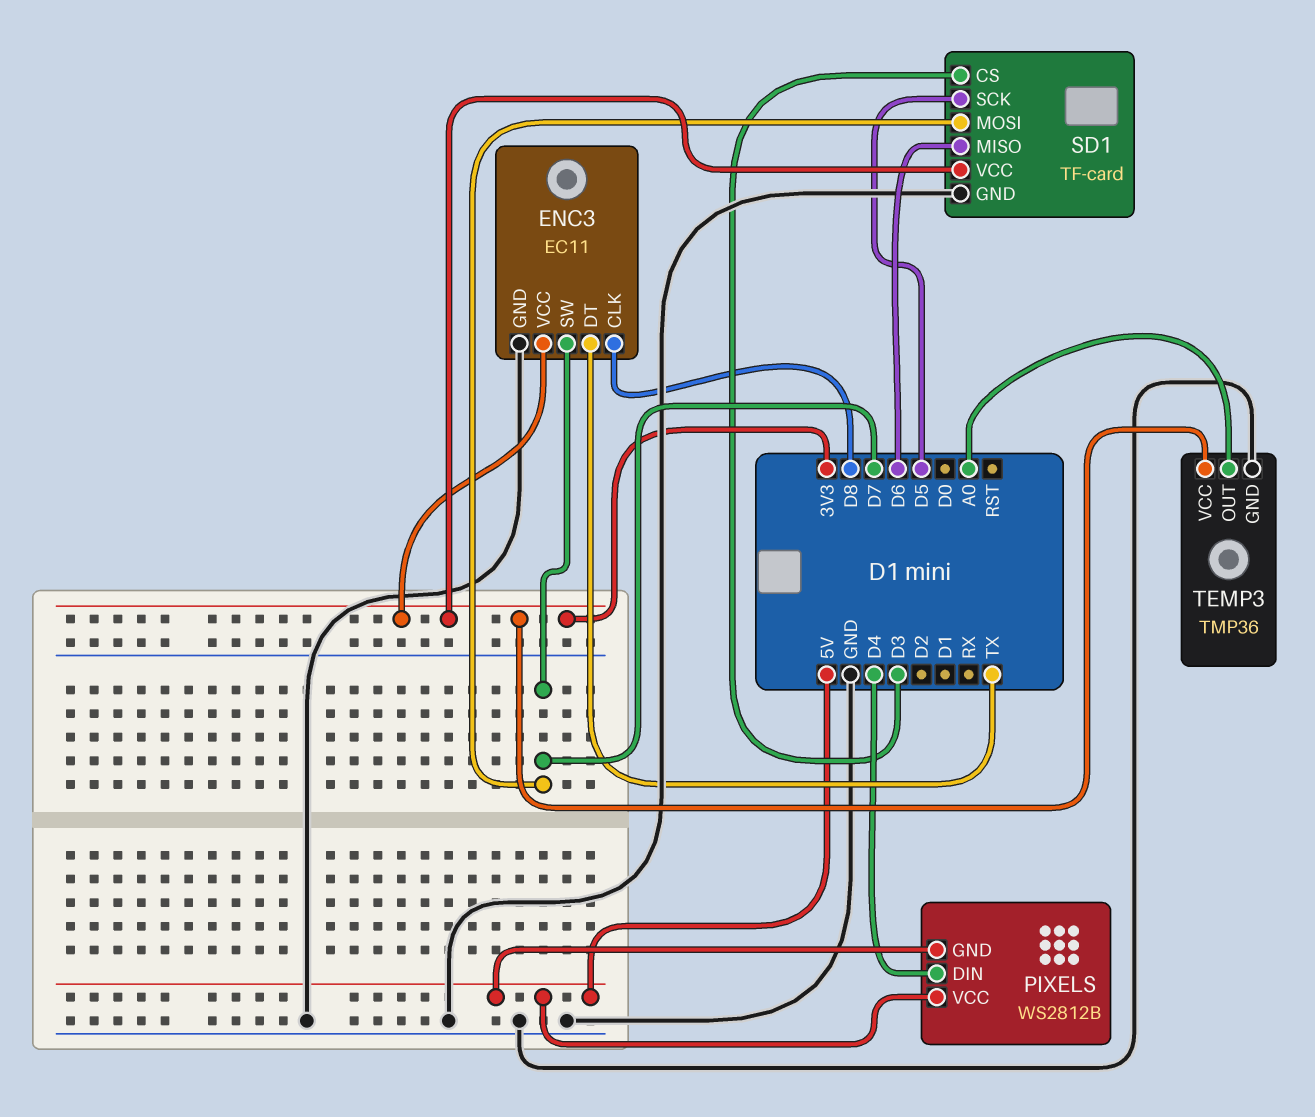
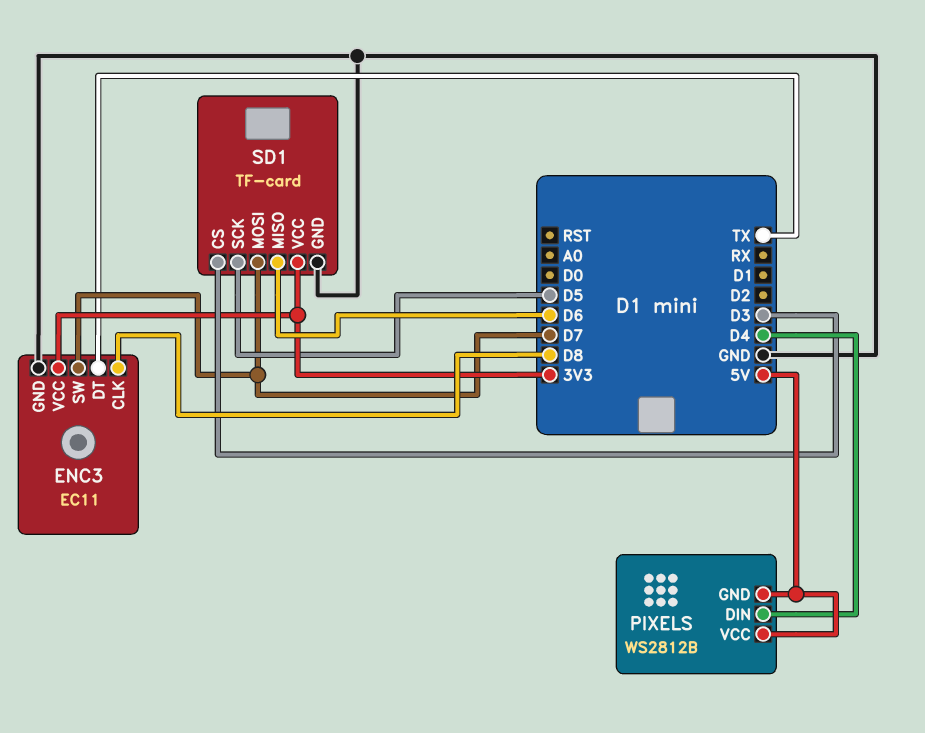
TEMP3: TMP36 -> none
TEMP3 pin GND: GND -> none
TEMP3 pin OUT: A0 -> none
TEMP3 pin VCC: 3V3 -> none

